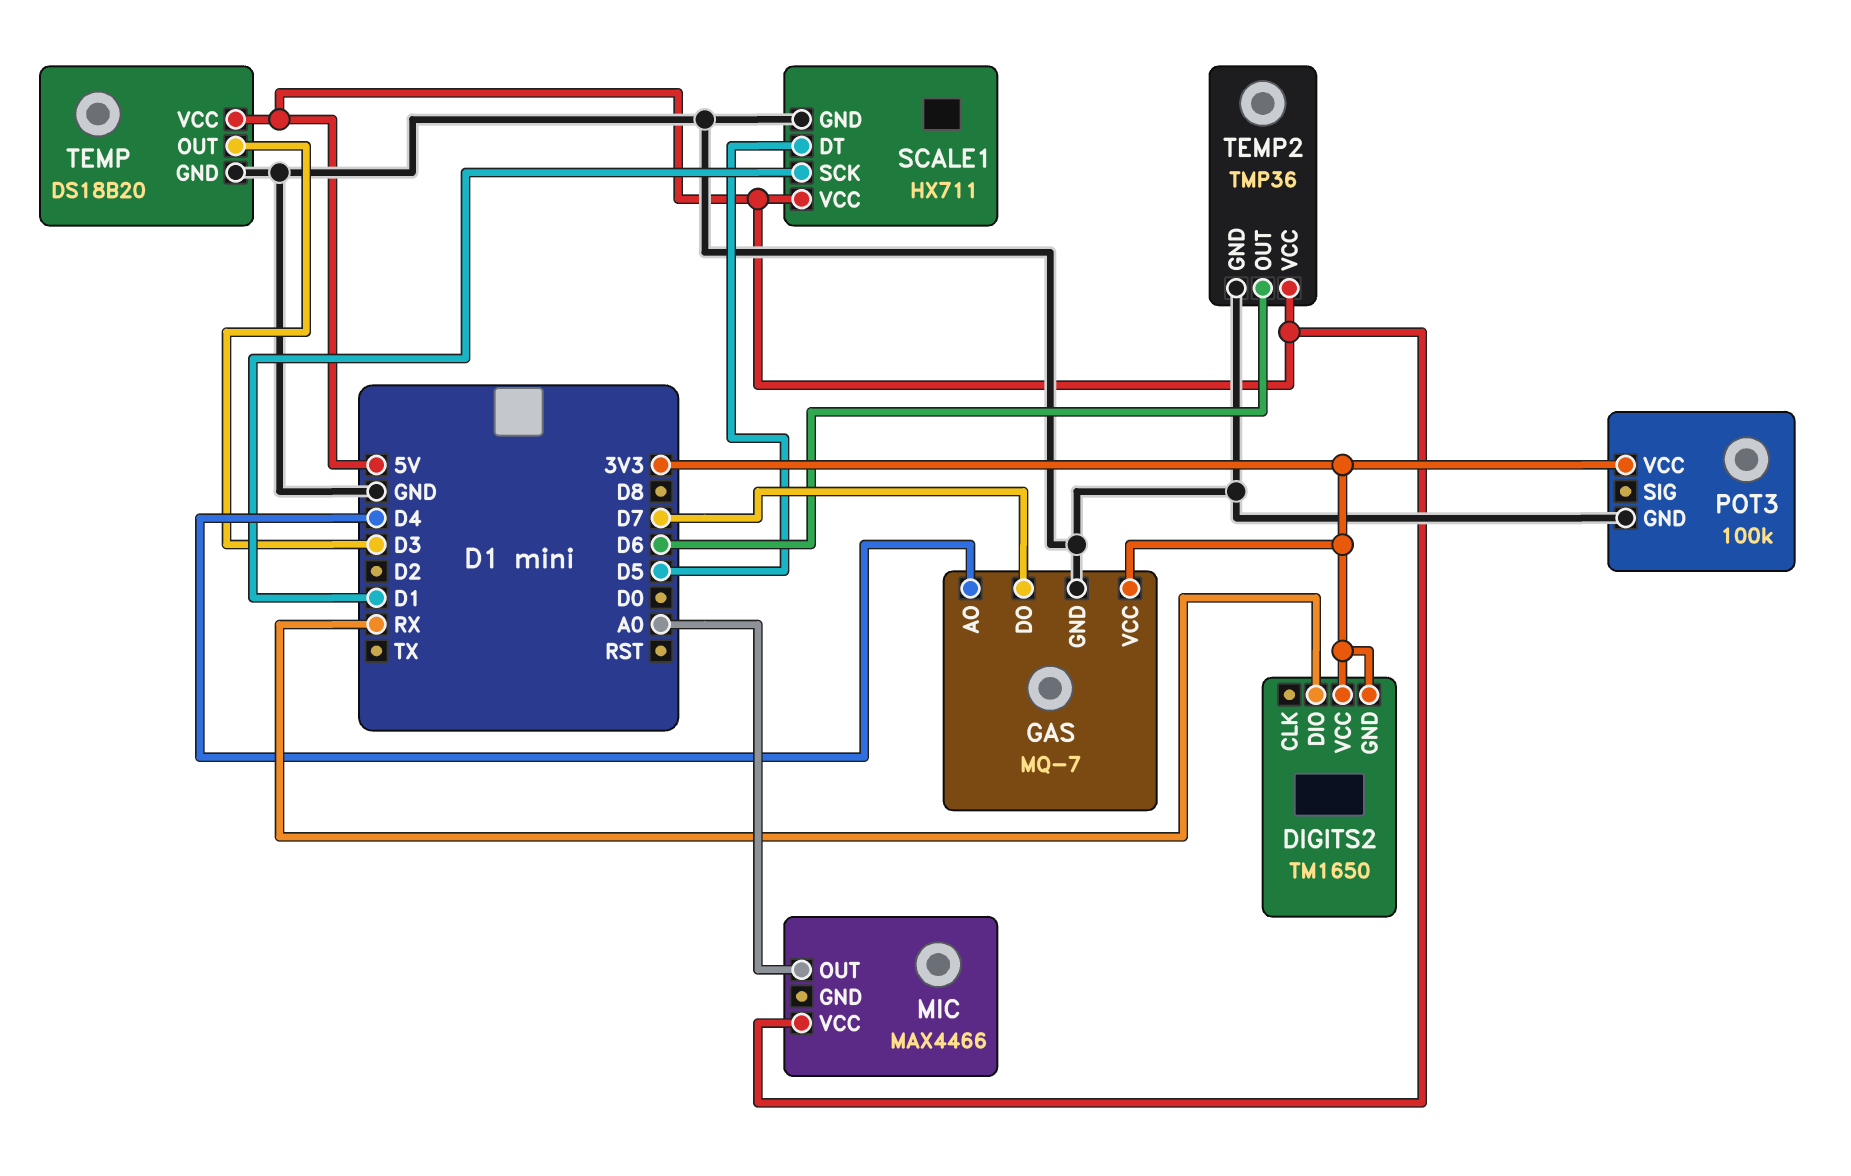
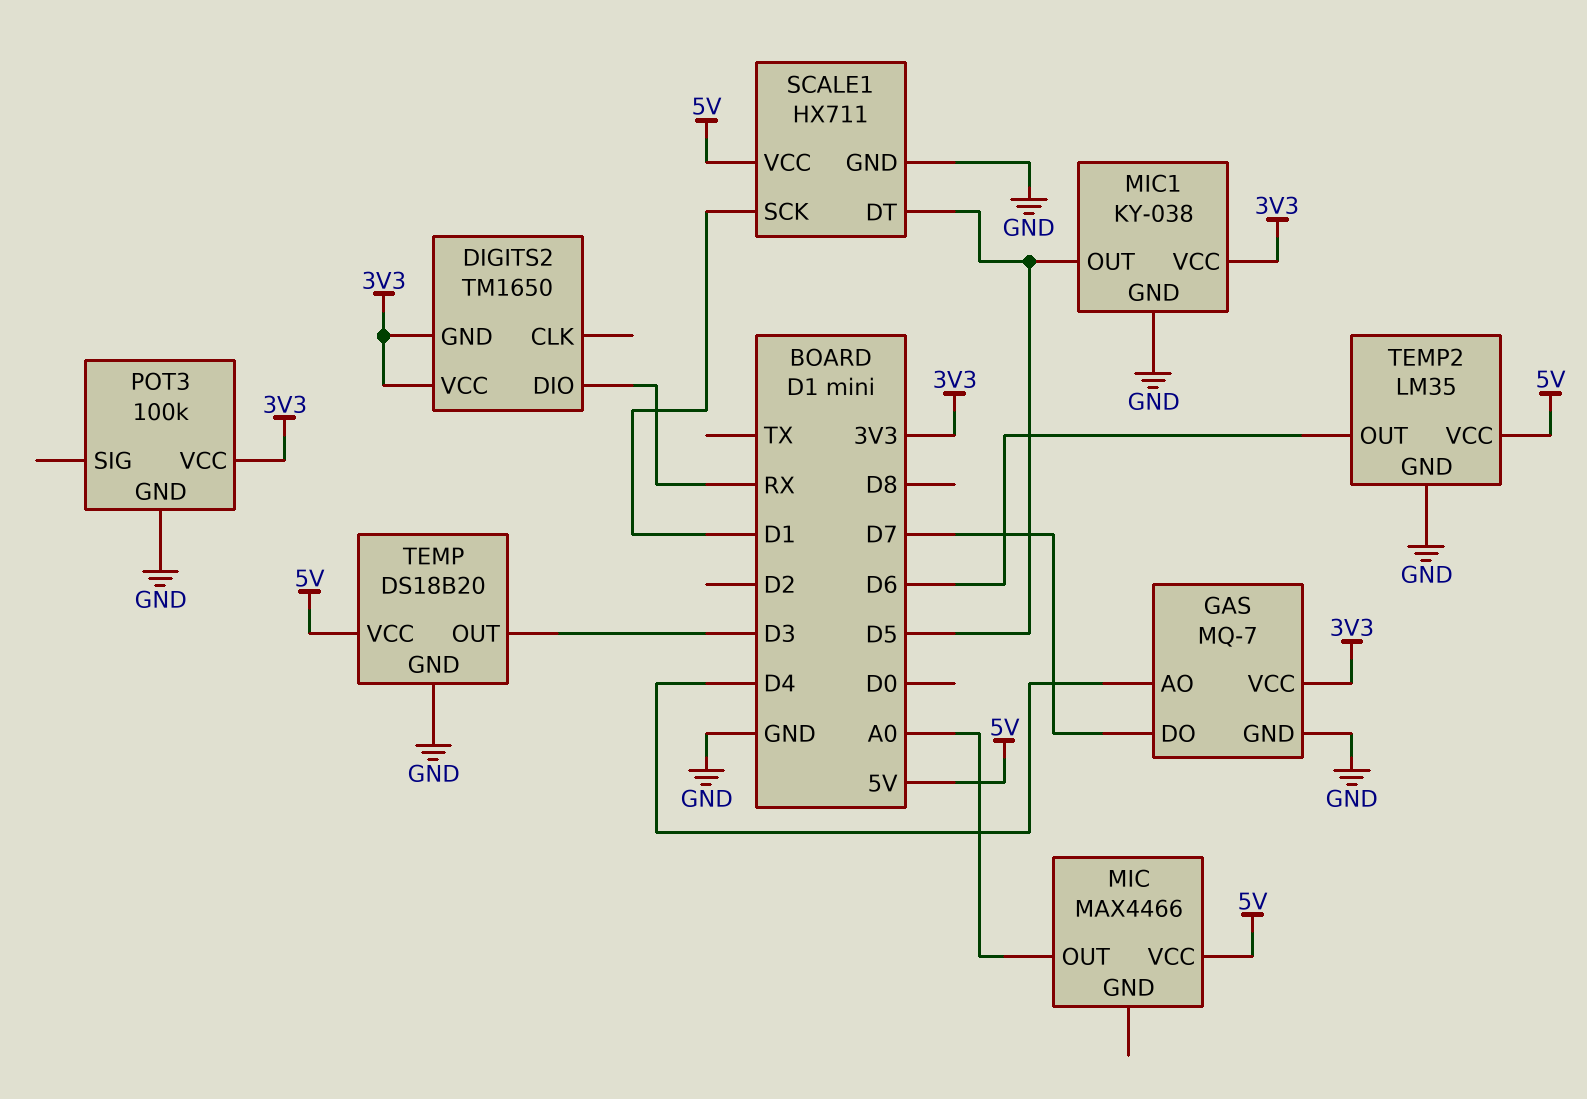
MIC1: none -> KY-038
MIC1 pin GND: none -> GND
MIC1 pin OUT: none -> D5
MIC1 pin VCC: none -> 3V3
TEMP2: TMP36 -> LM35

